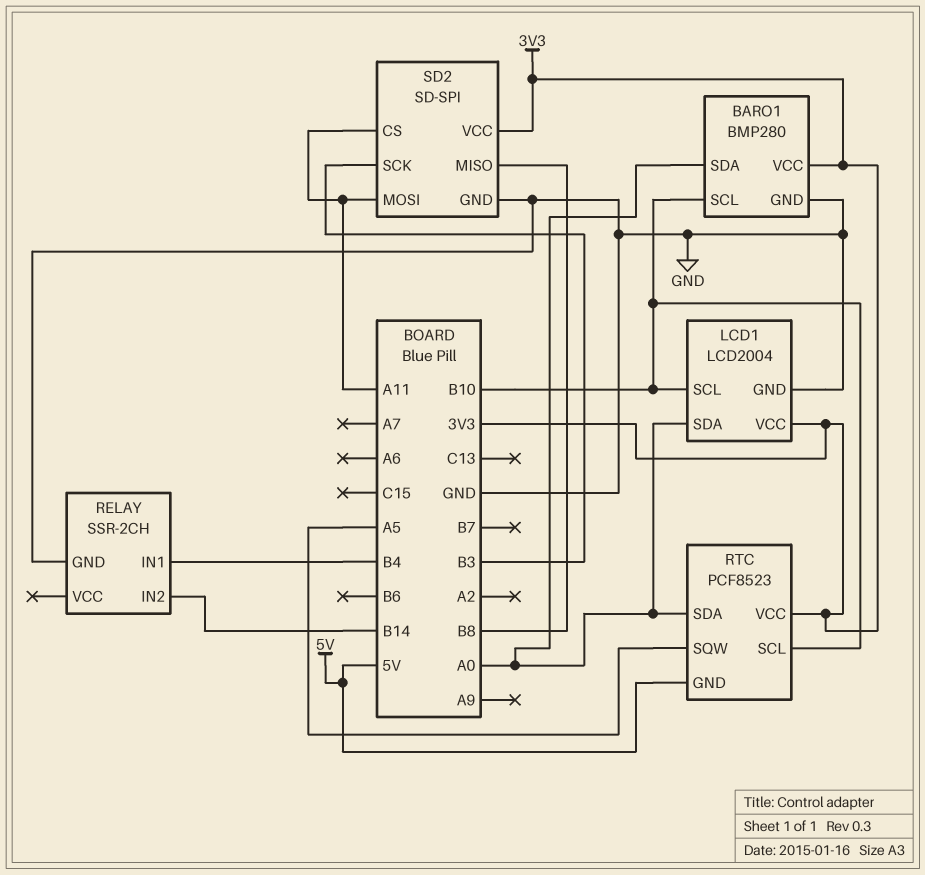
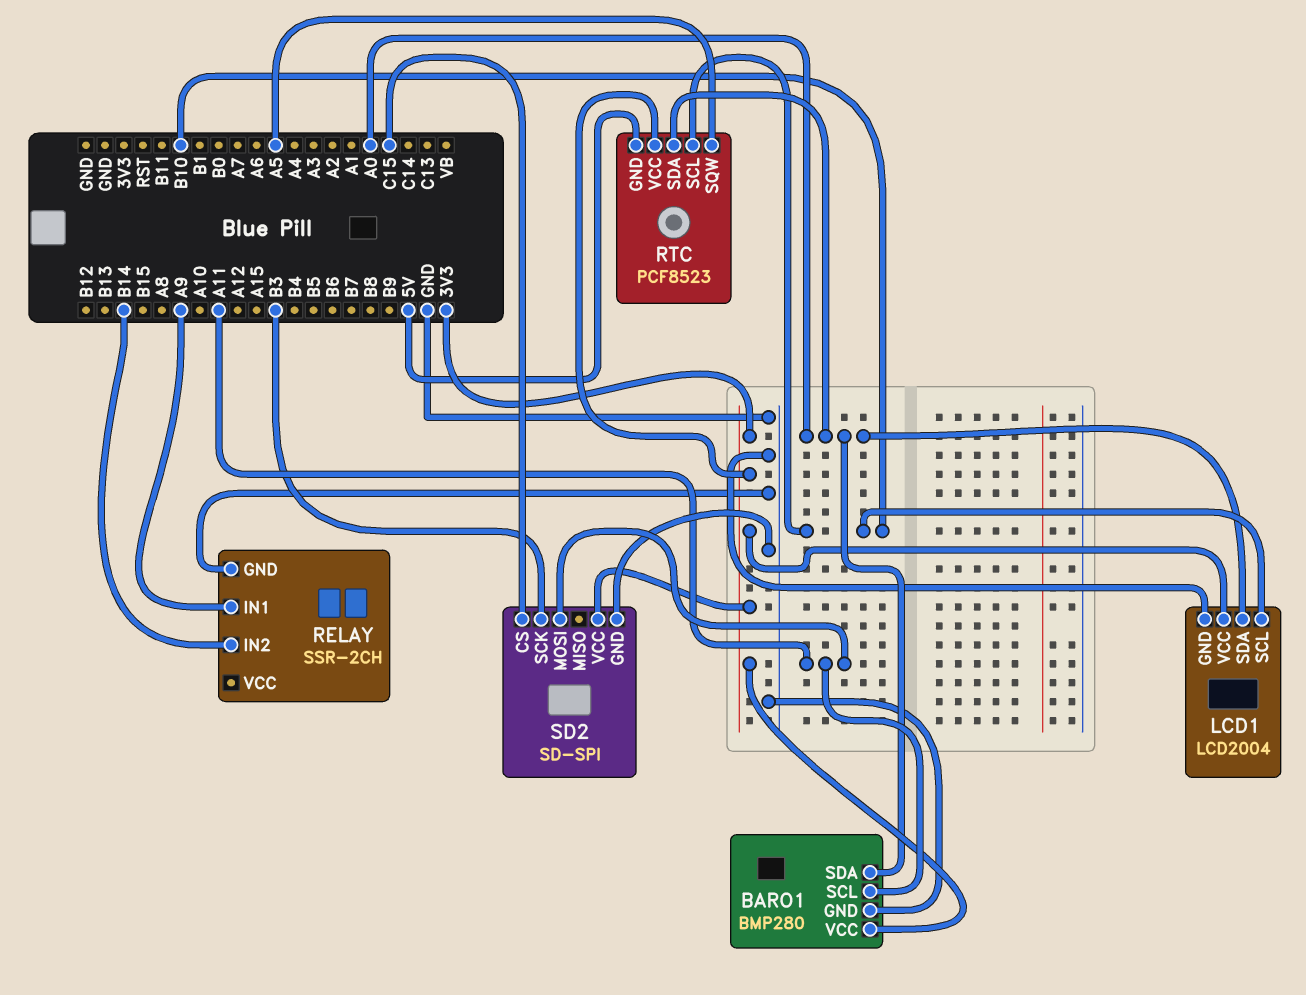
BARO1 pin SCL: B10 -> A11
RELAY pin IN1: B4 -> A9
SD2 pin CS: A11 -> C15
SD2 pin MISO: B8 -> none

